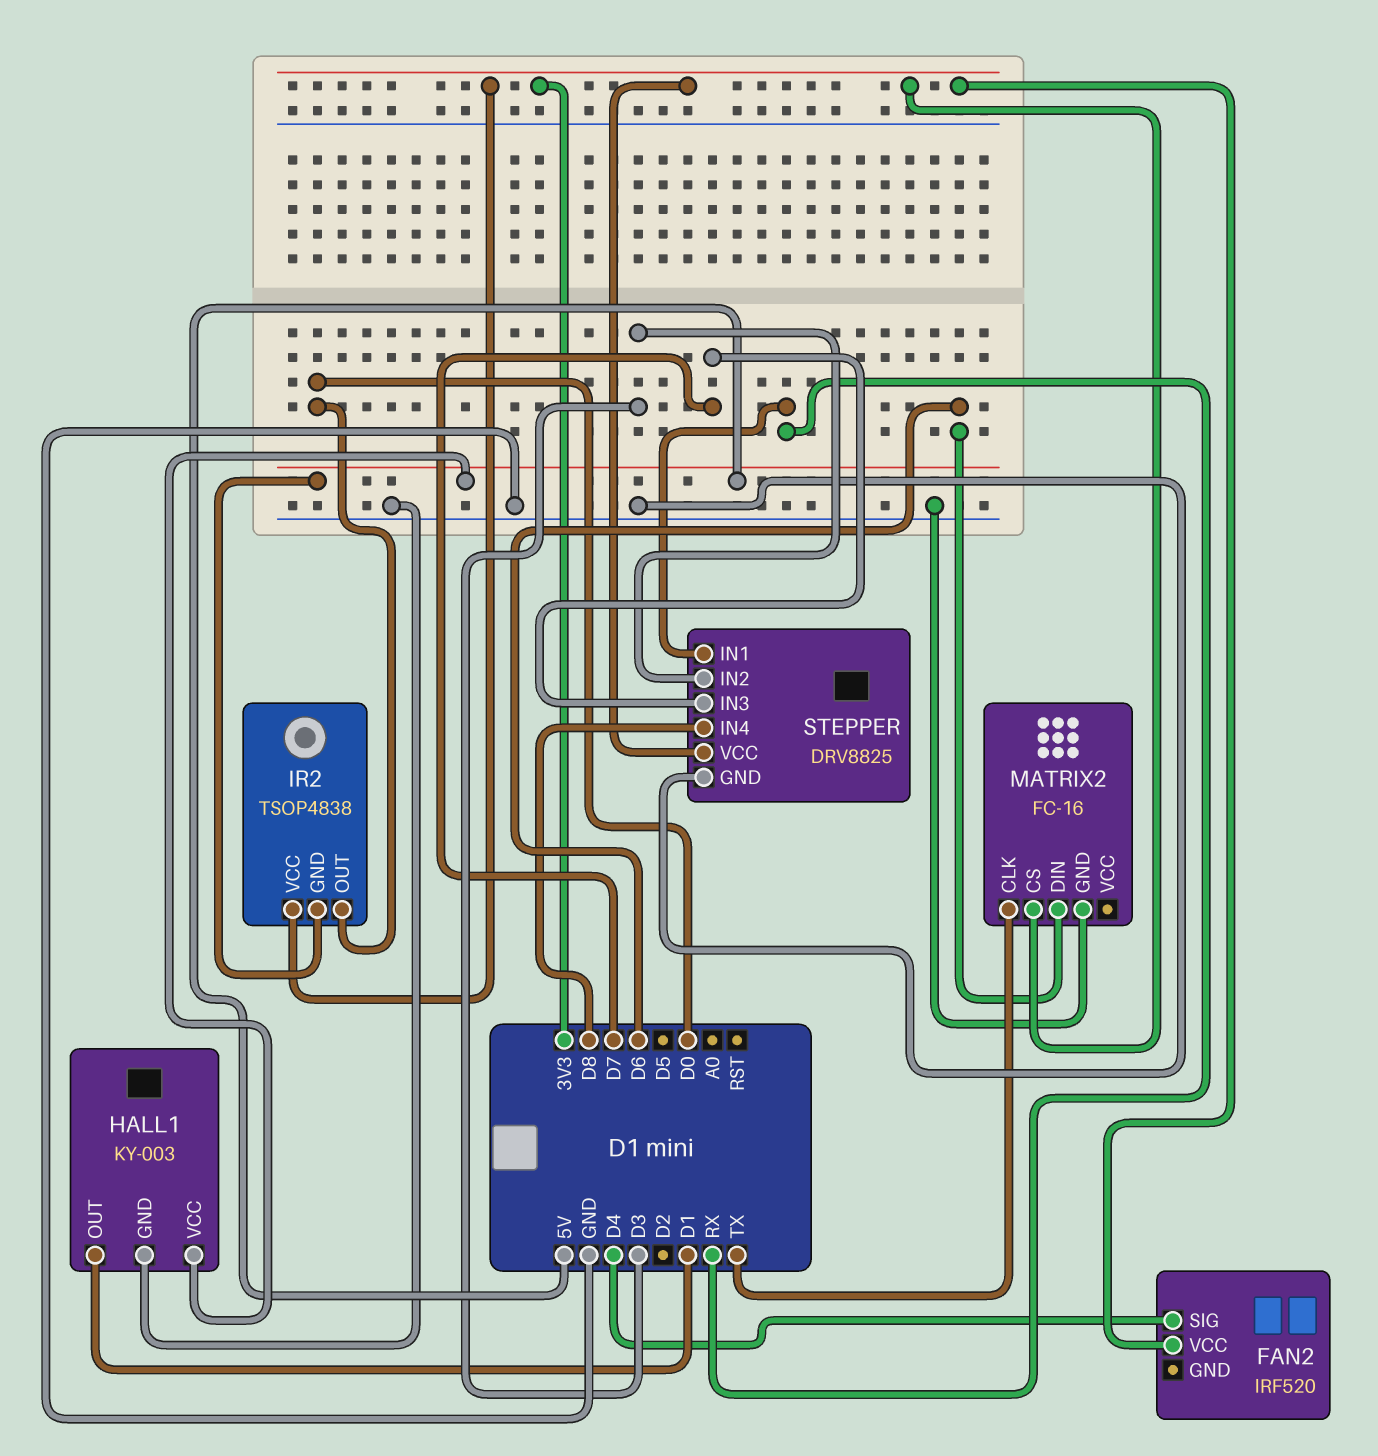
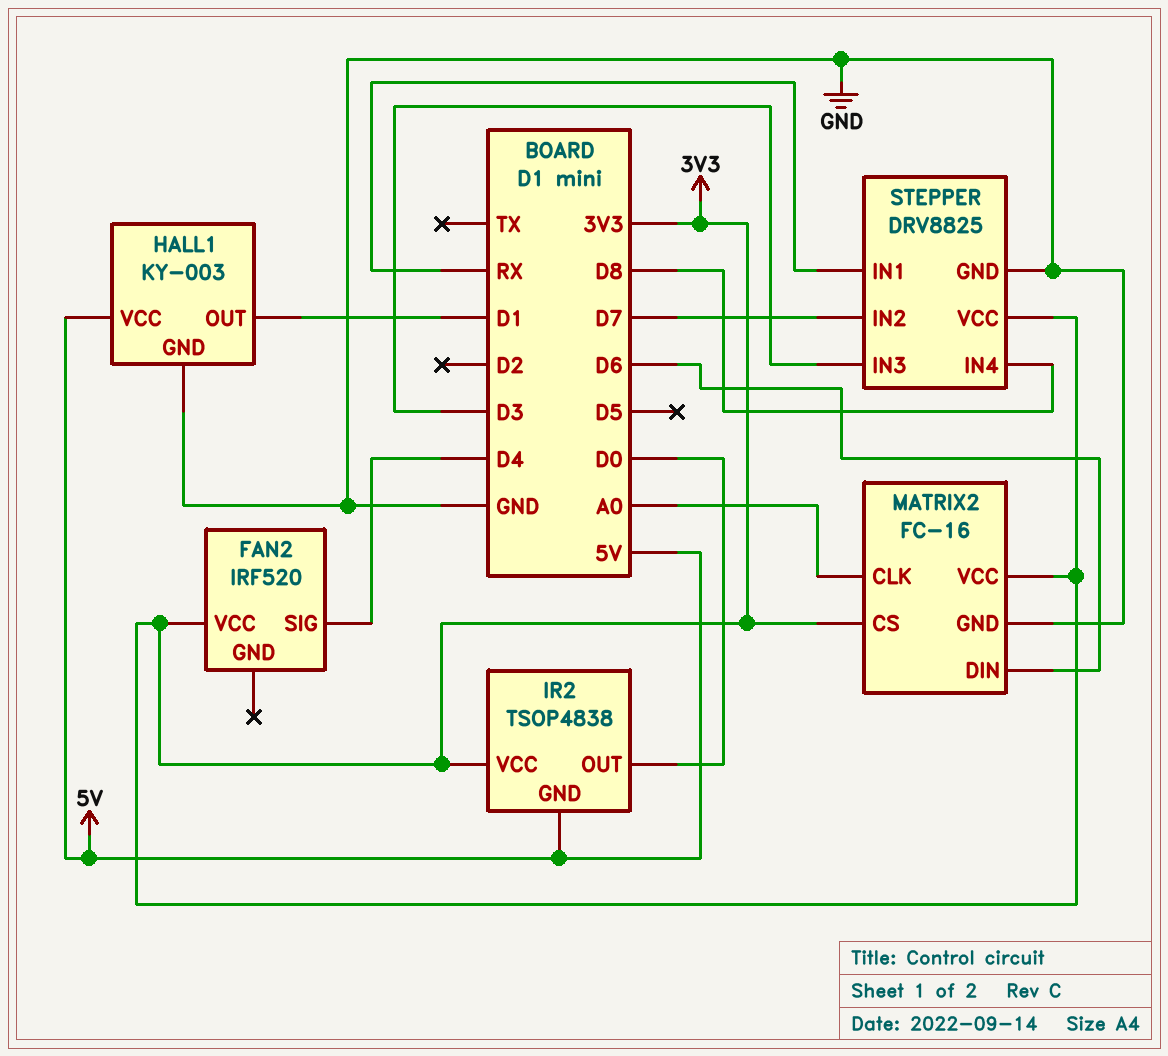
MATRIX2 pin CLK: TX -> A0
MATRIX2 pin VCC: none -> 3V3
STEPPER pin IN2: D3 -> D7
STEPPER pin IN3: D7 -> D3

